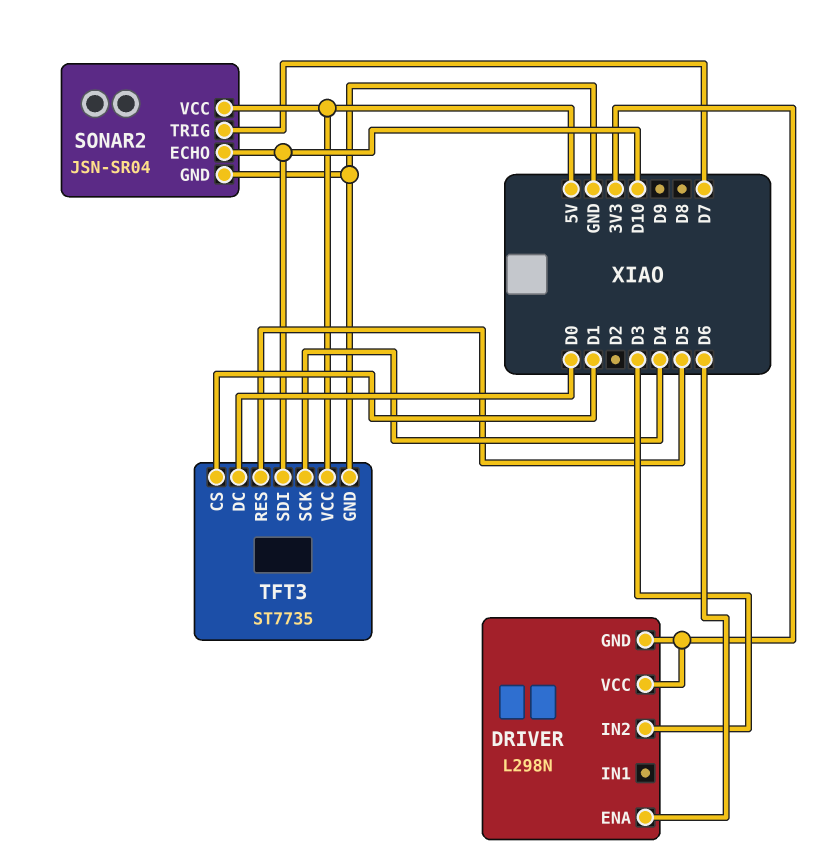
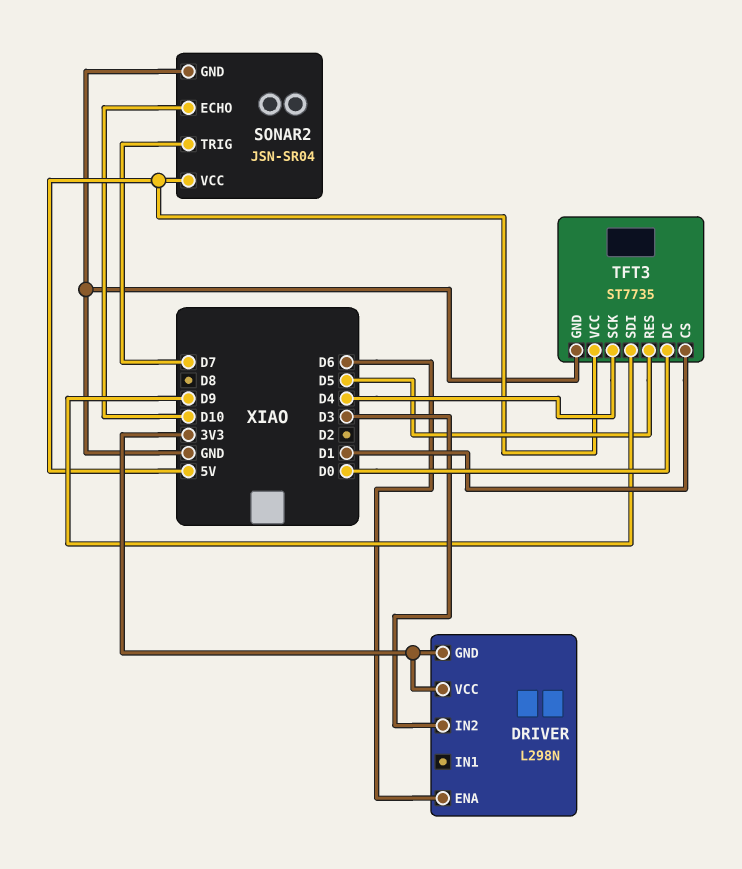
TFT3 pin SDI: D10 -> D9

